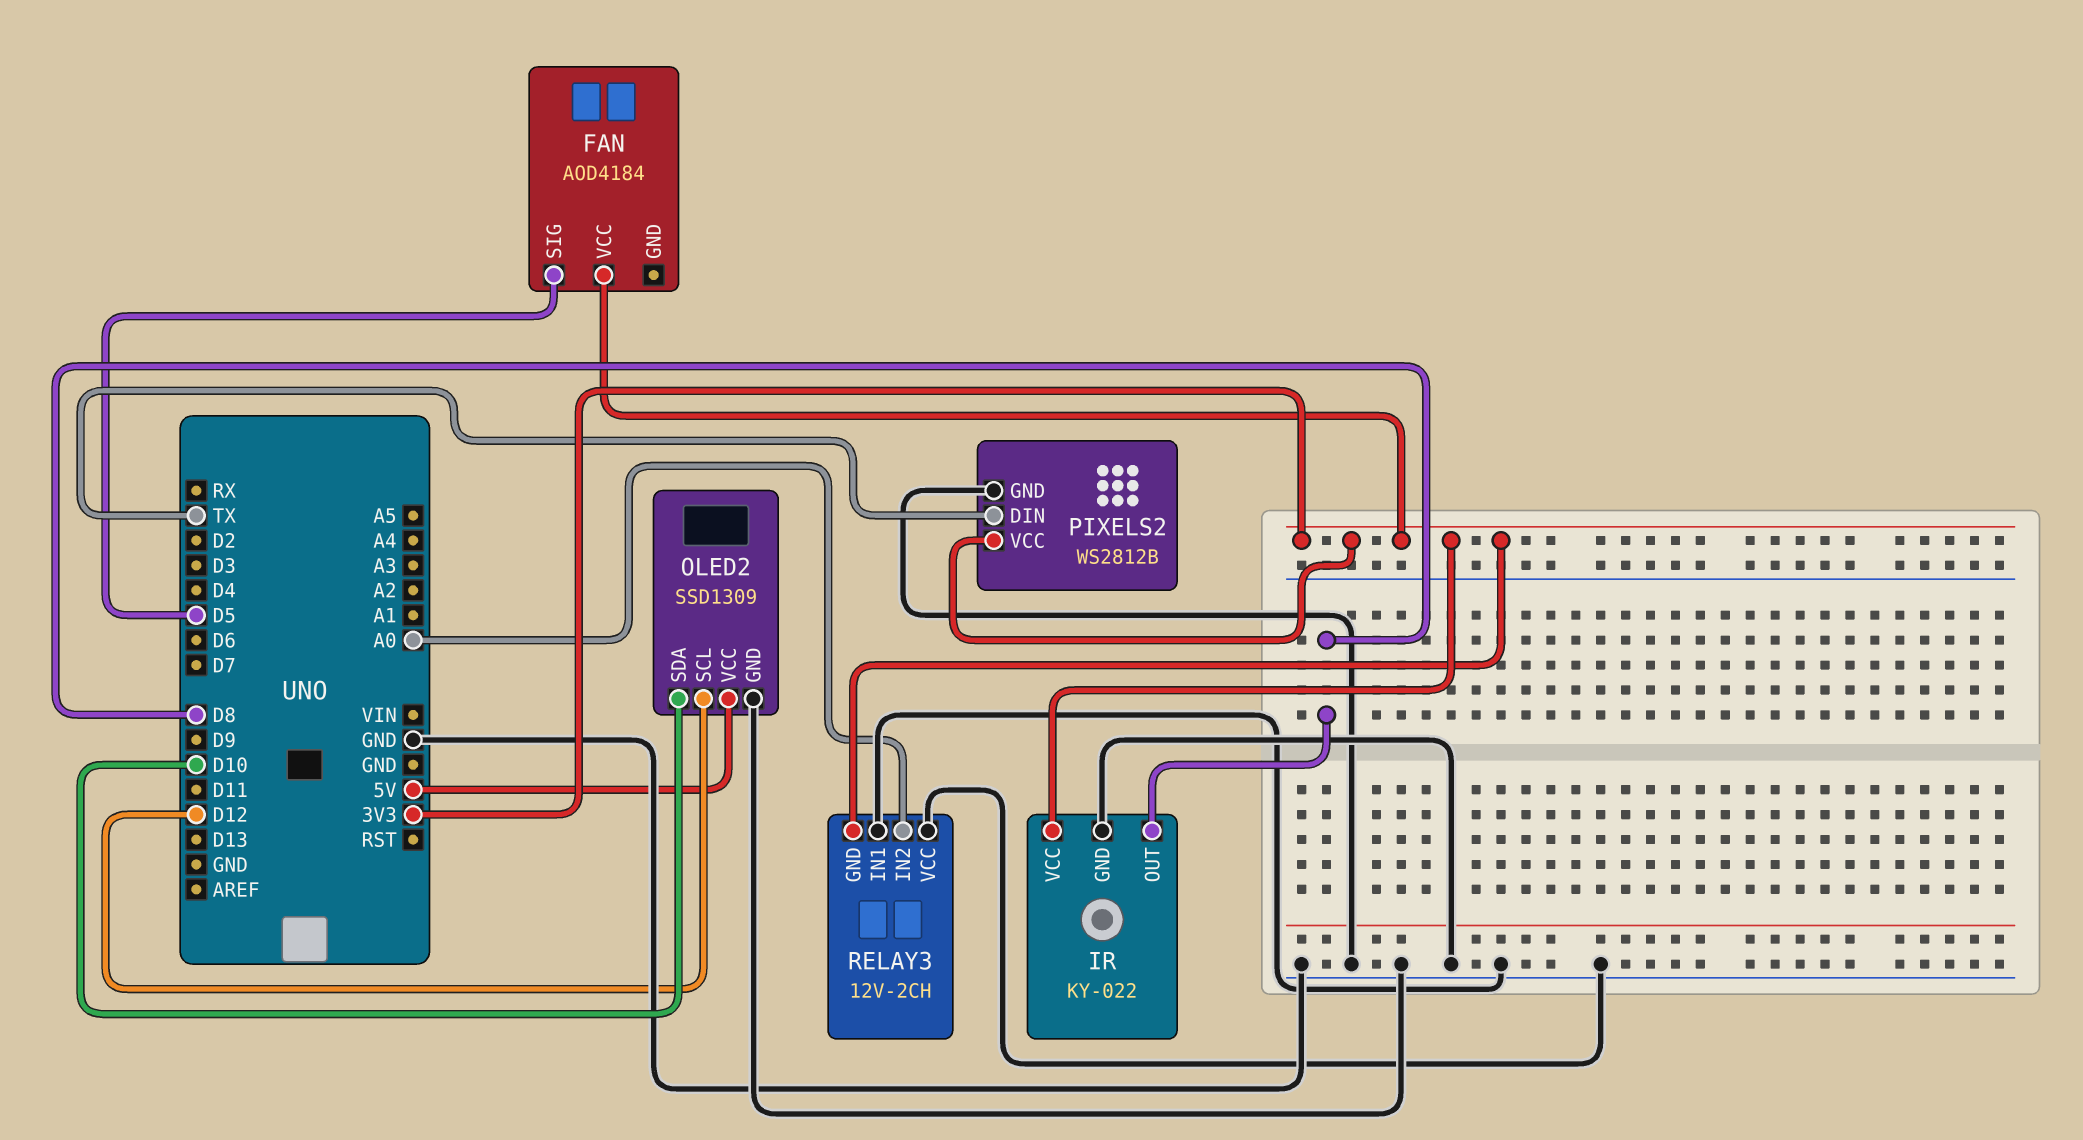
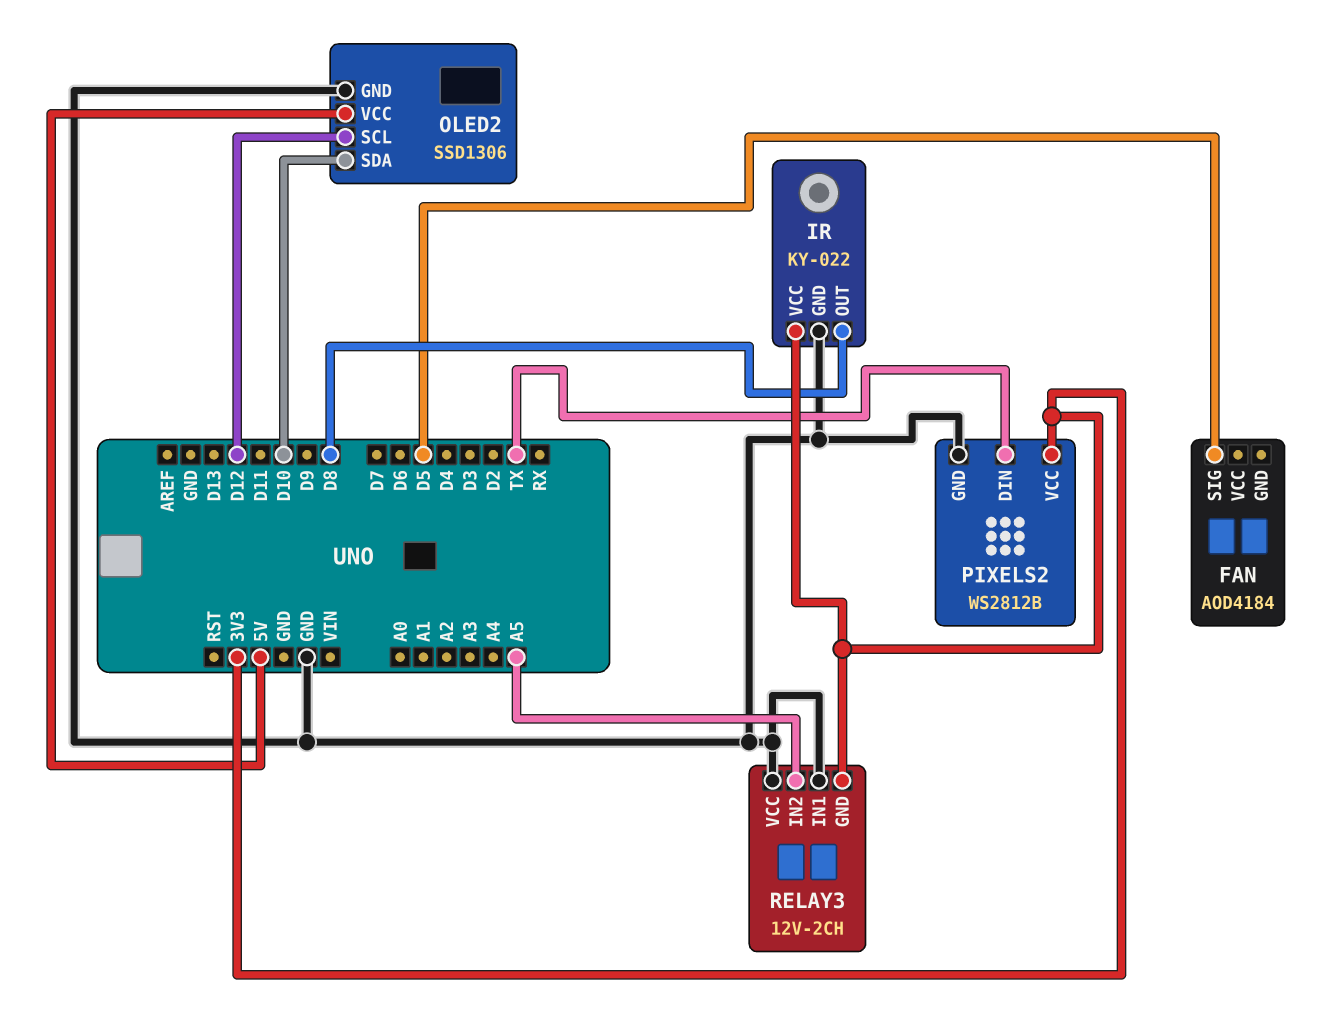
FAN pin VCC: 3V3 -> none
OLED2: SSD1309 -> SSD1306
RELAY3 pin IN2: A0 -> A5

